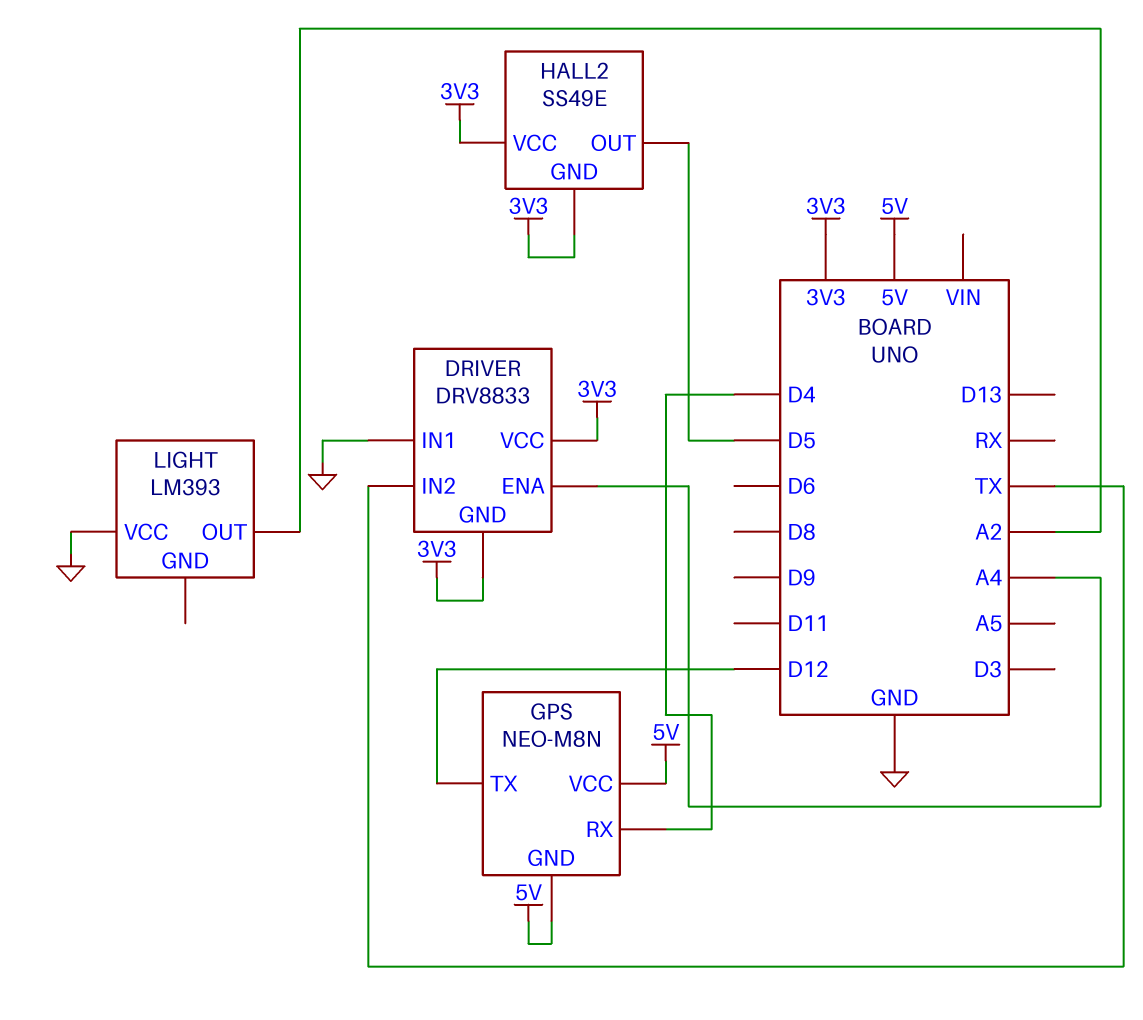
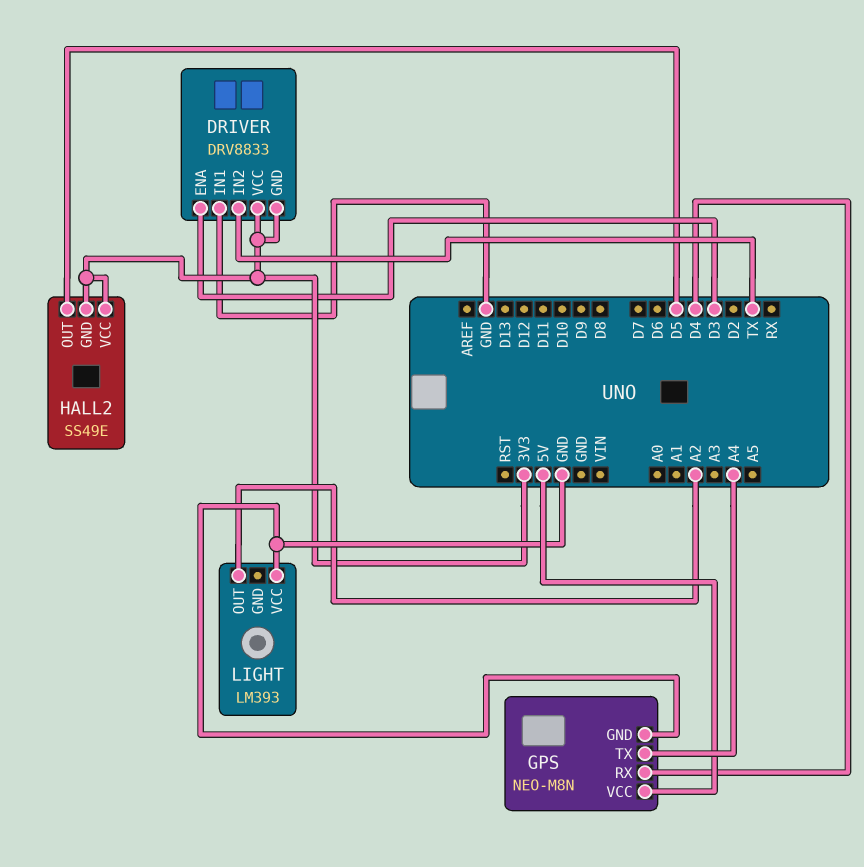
DRIVER pin ENA: A4 -> D3
GPS pin GND: 5V -> GND
GPS pin TX: D12 -> A4

